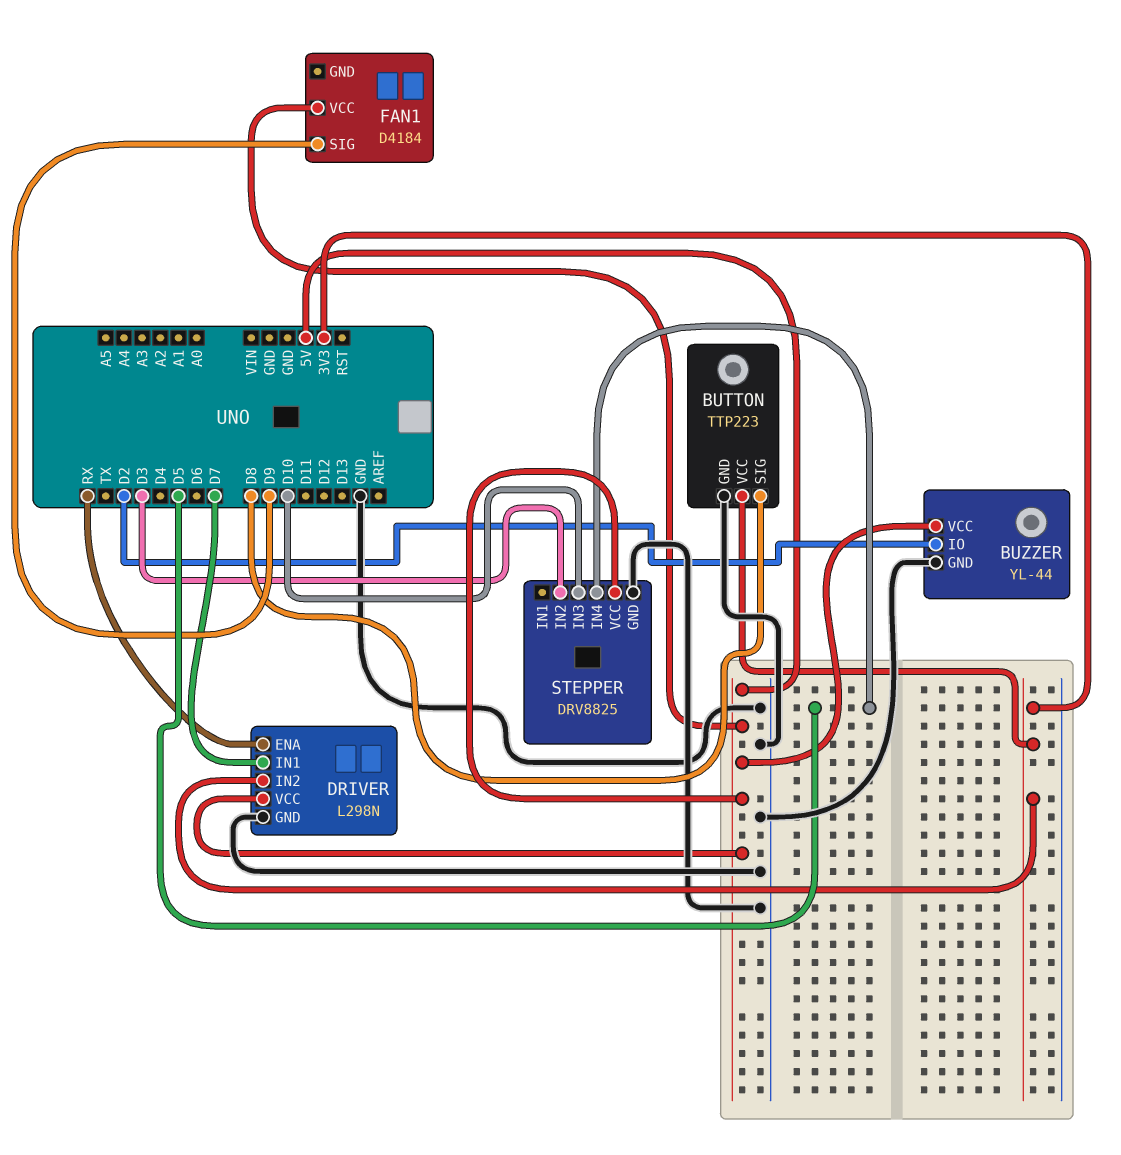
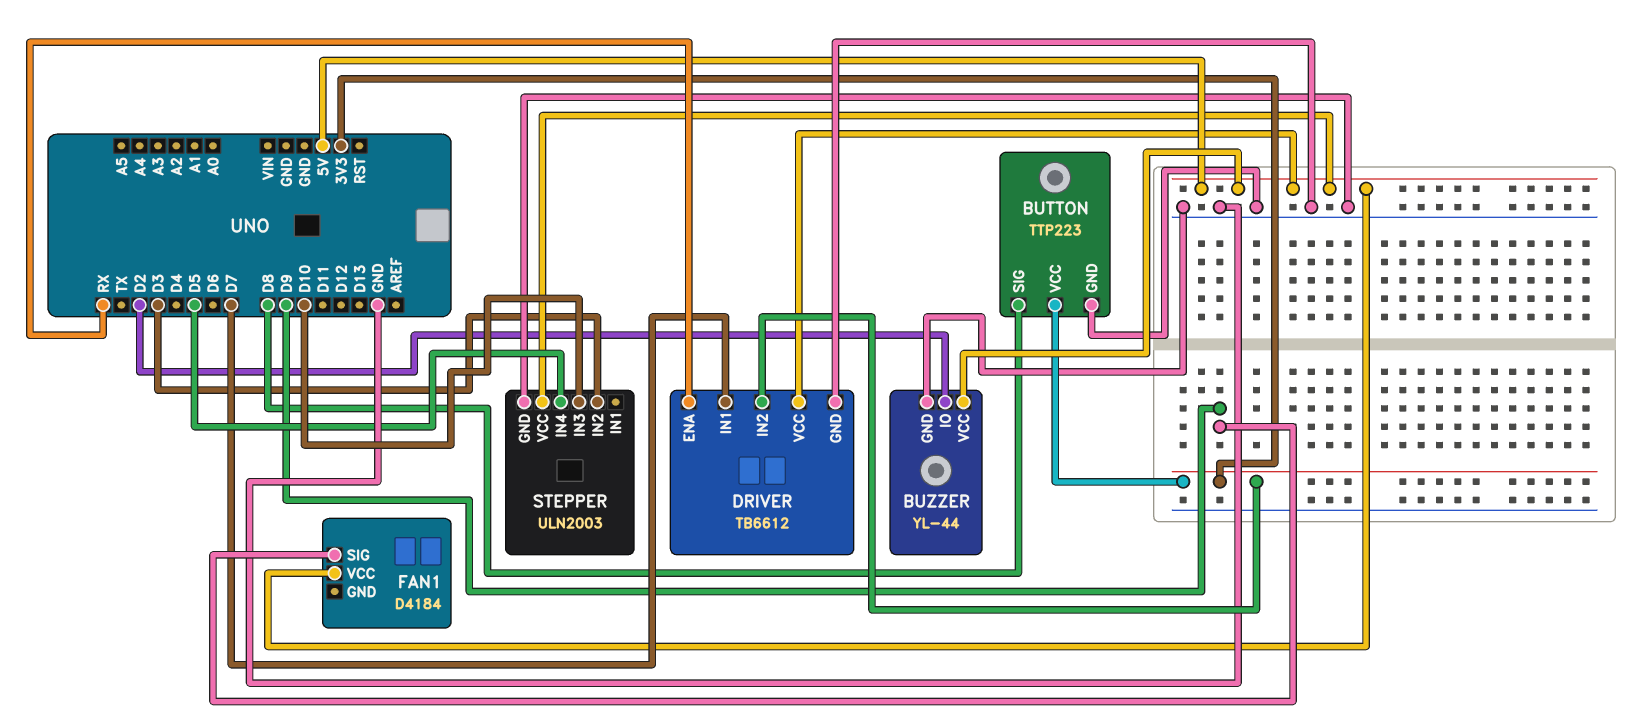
DRIVER: L298N -> TB6612
STEPPER: DRV8825 -> ULN2003

